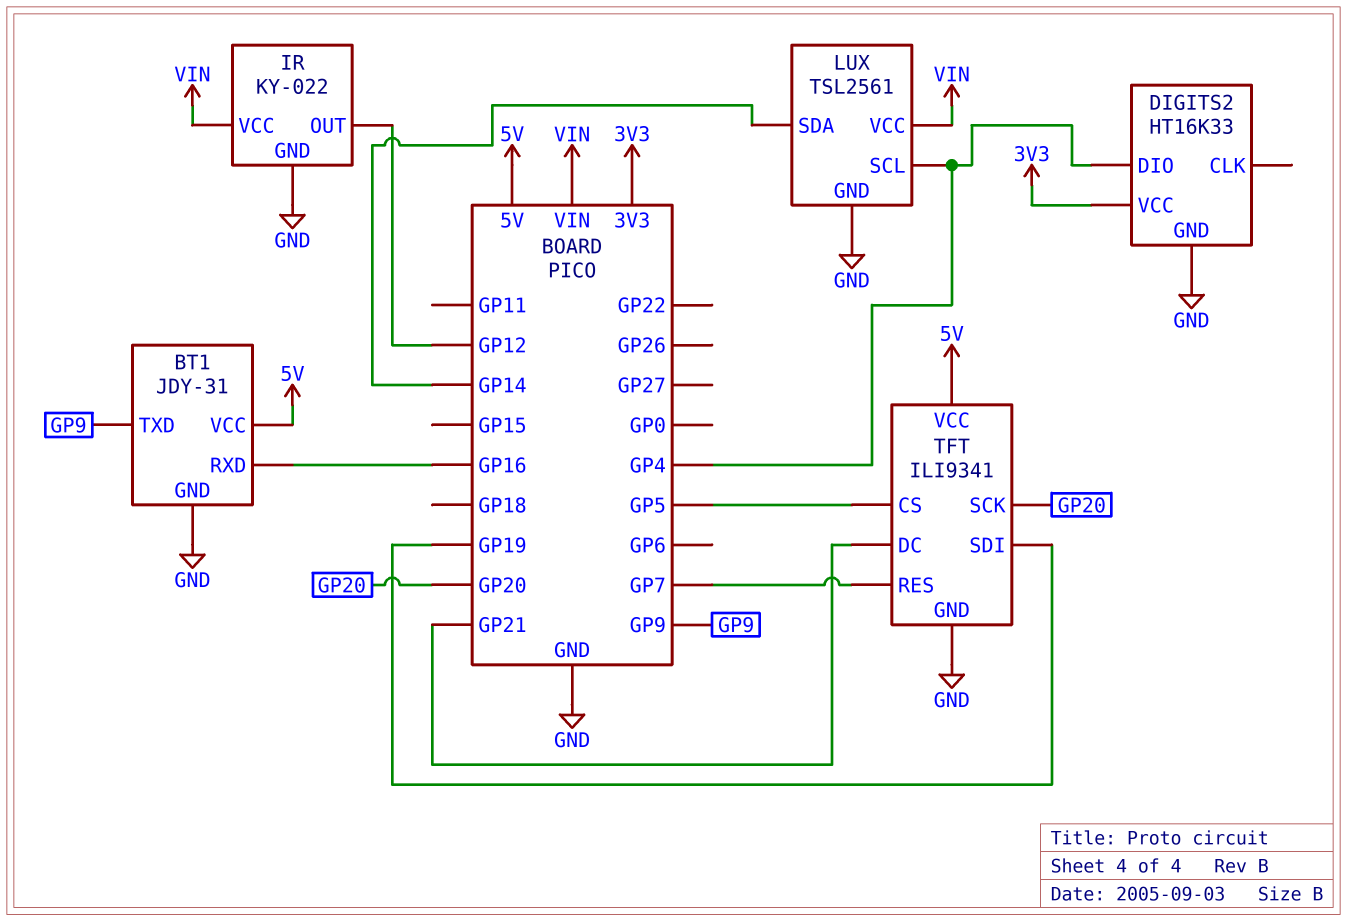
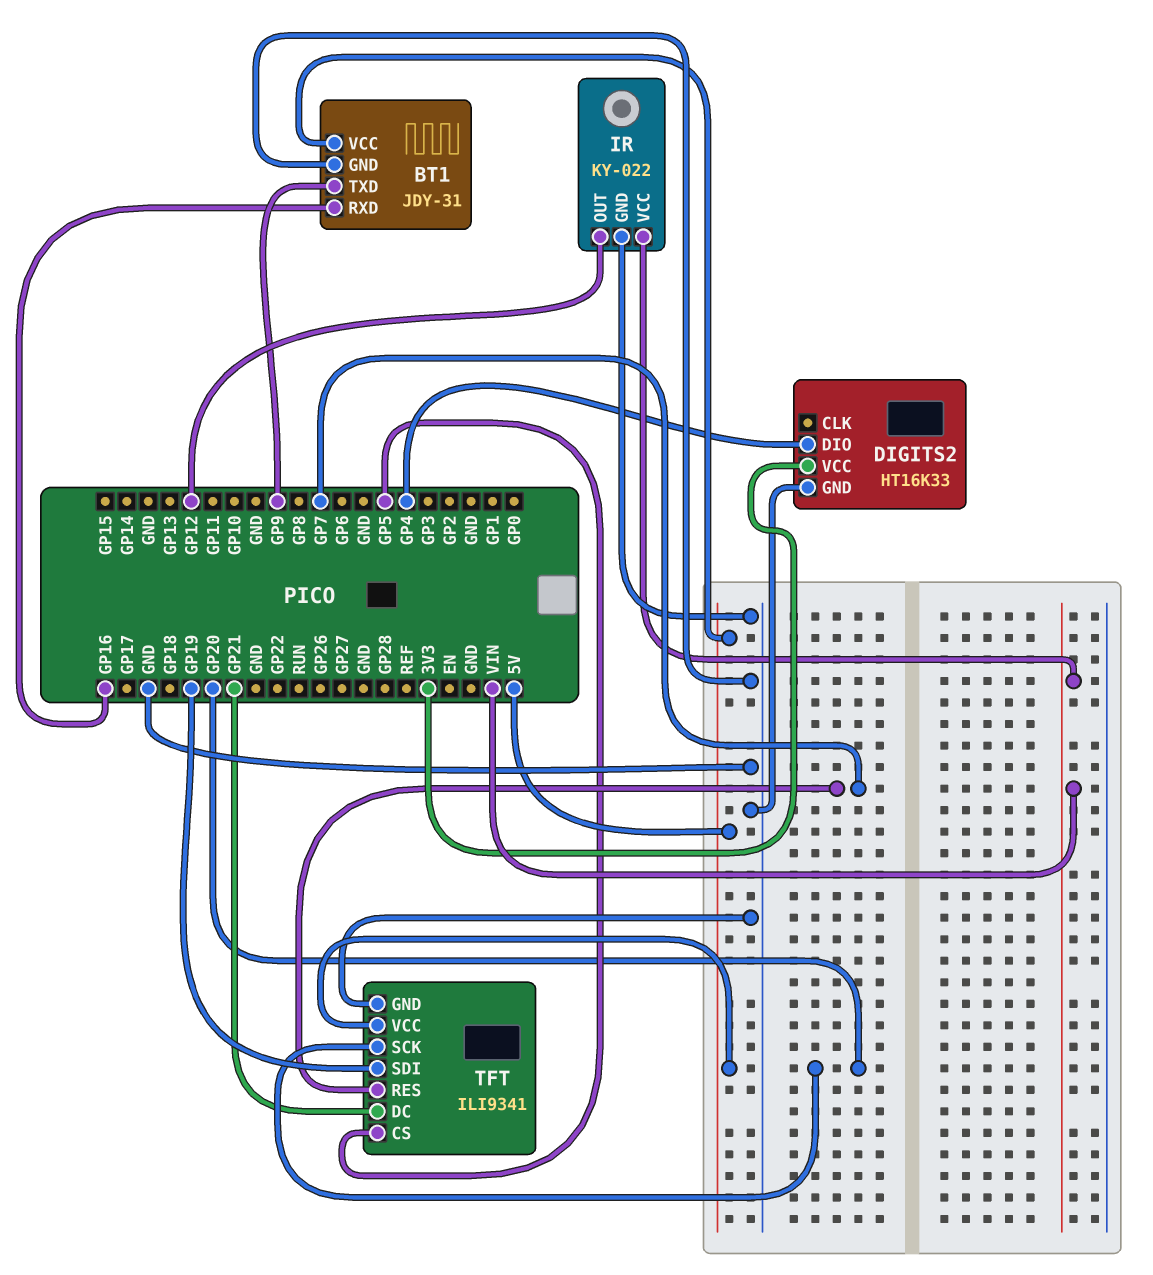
LUX: TSL2561 -> none
LUX pin GND: GND -> none
LUX pin SCL: GP4 -> none
LUX pin SDA: GP14 -> none
LUX pin VCC: VIN -> none

